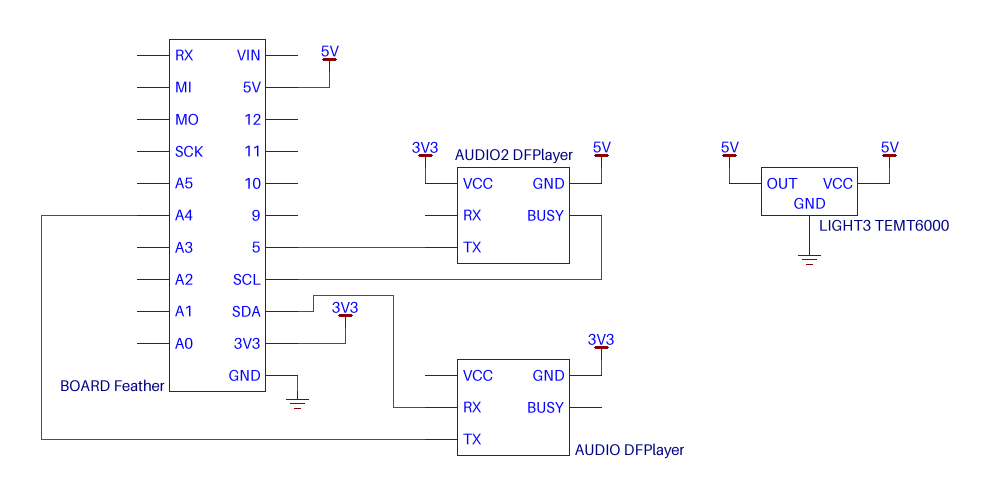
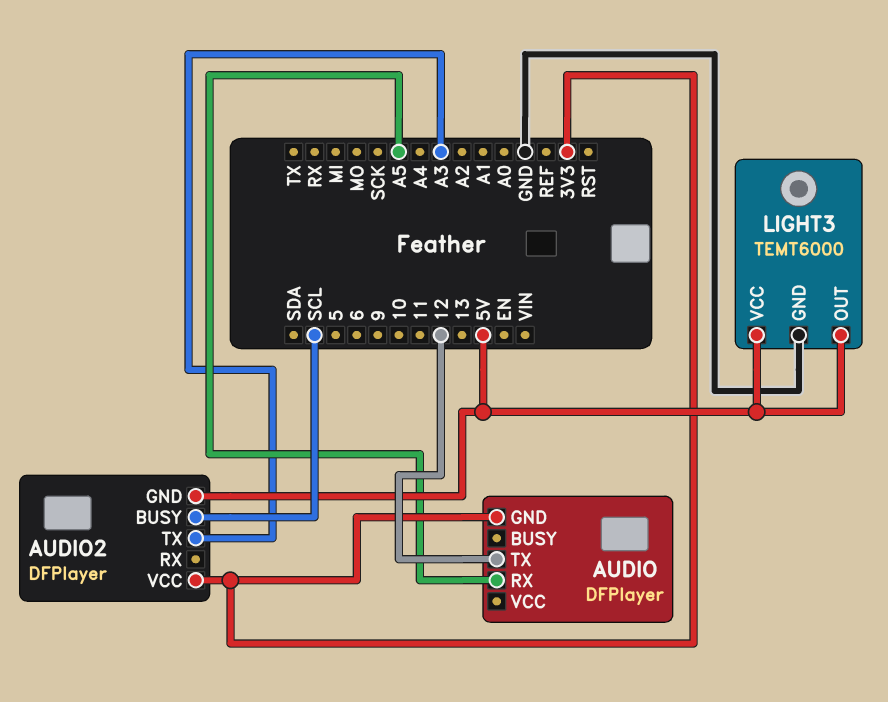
AUDIO pin RX: SDA -> A5
AUDIO pin TX: A4 -> 12
AUDIO2 pin TX: 5 -> A3

